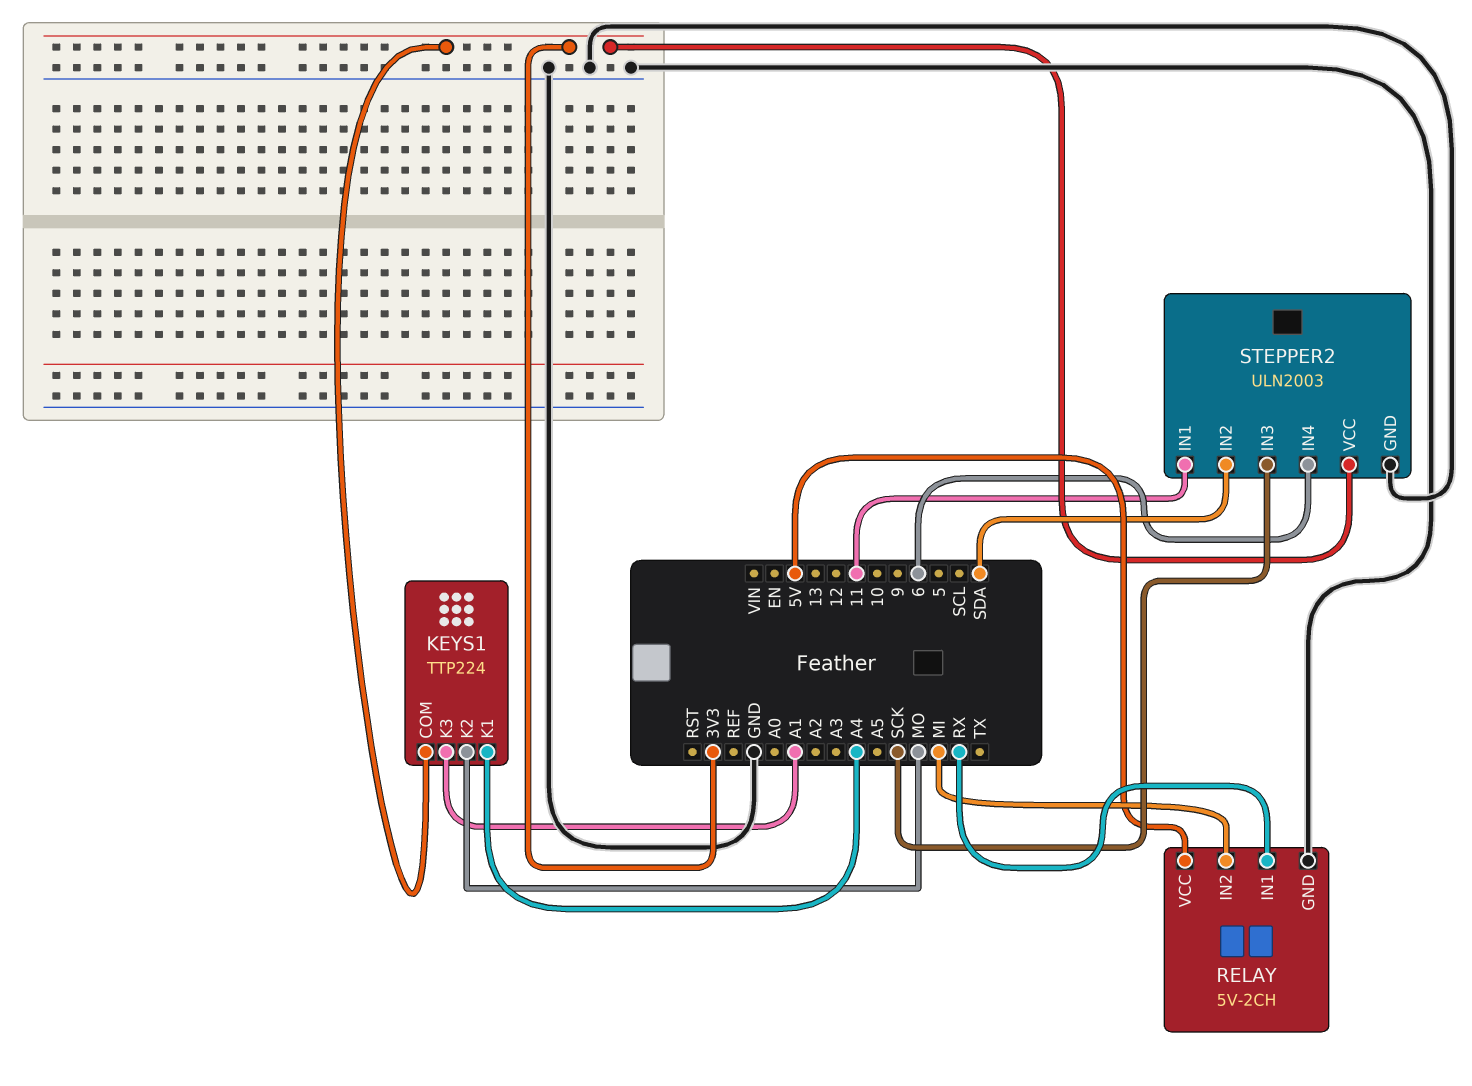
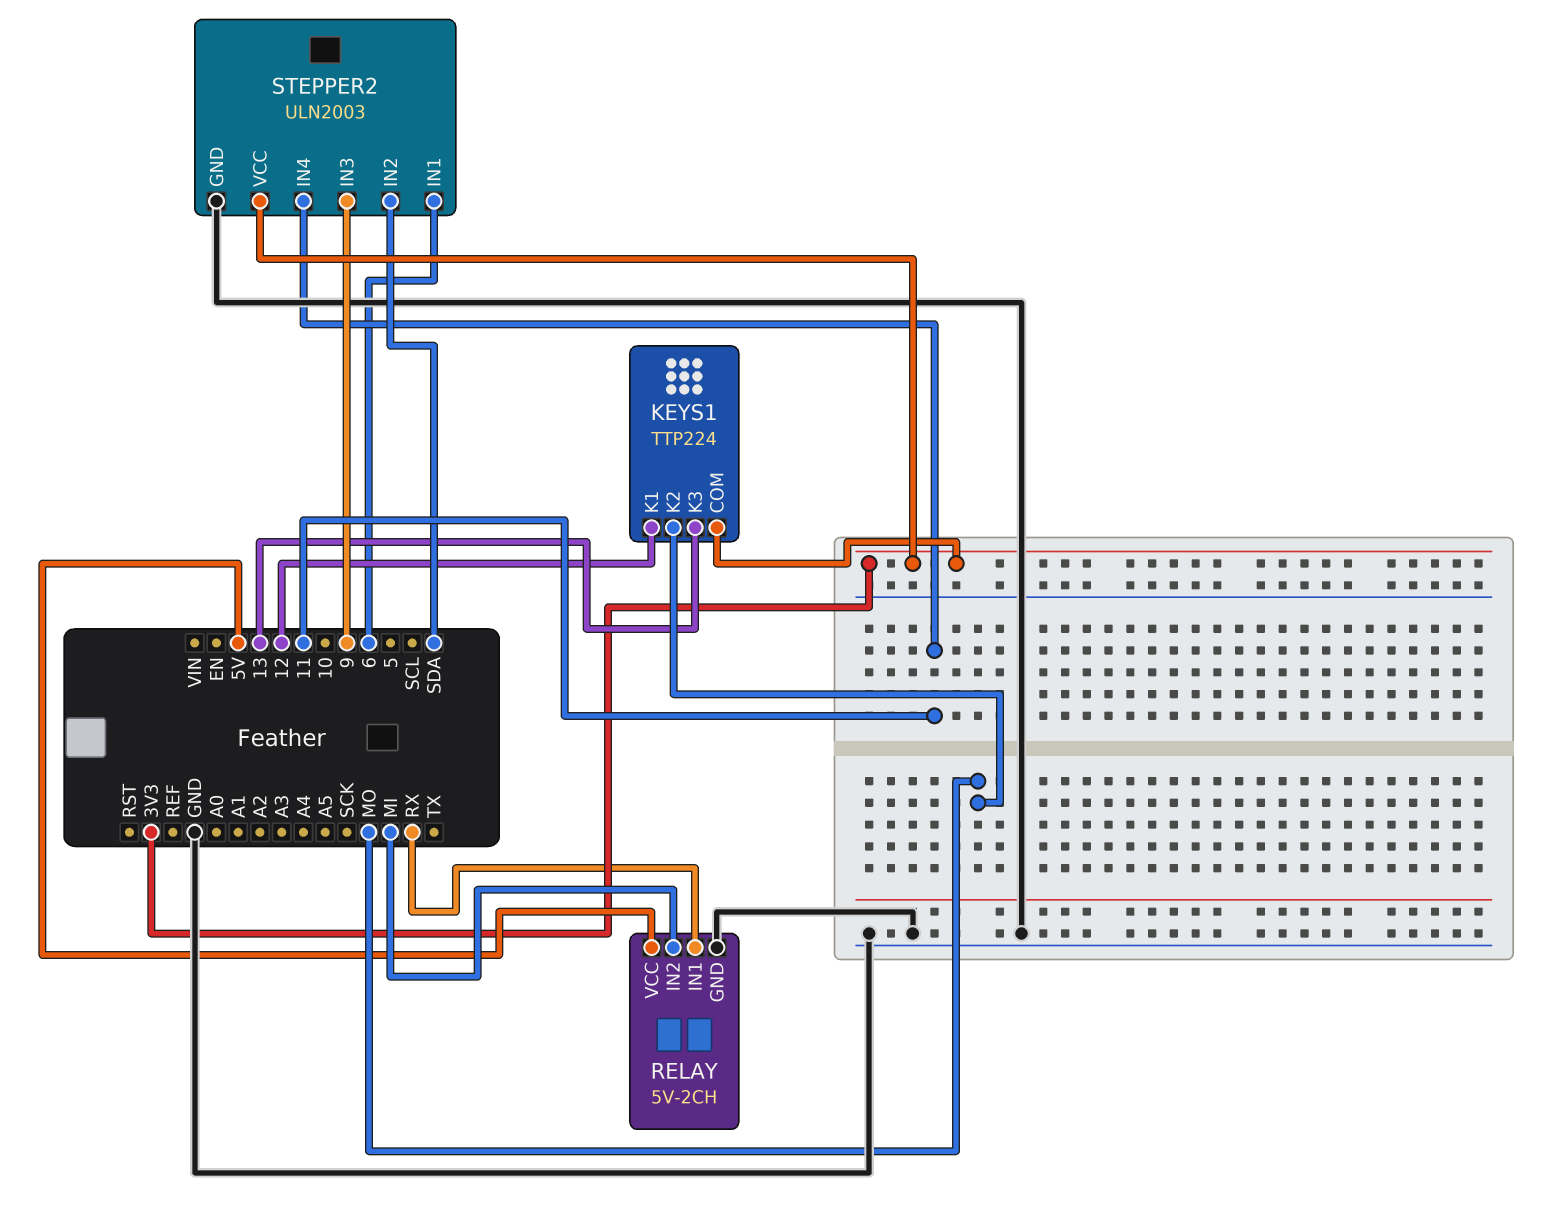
KEYS1 pin K1: A4 -> 12
KEYS1 pin K3: A1 -> 13
STEPPER2 pin IN1: 11 -> 6
STEPPER2 pin IN3: SCK -> 9
STEPPER2 pin IN4: 6 -> 11

